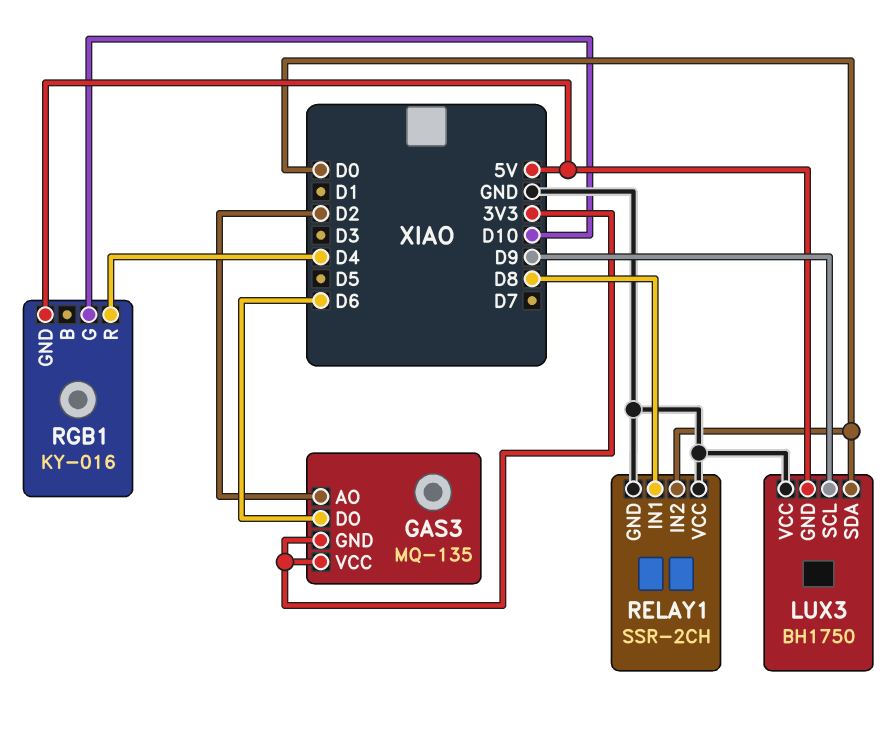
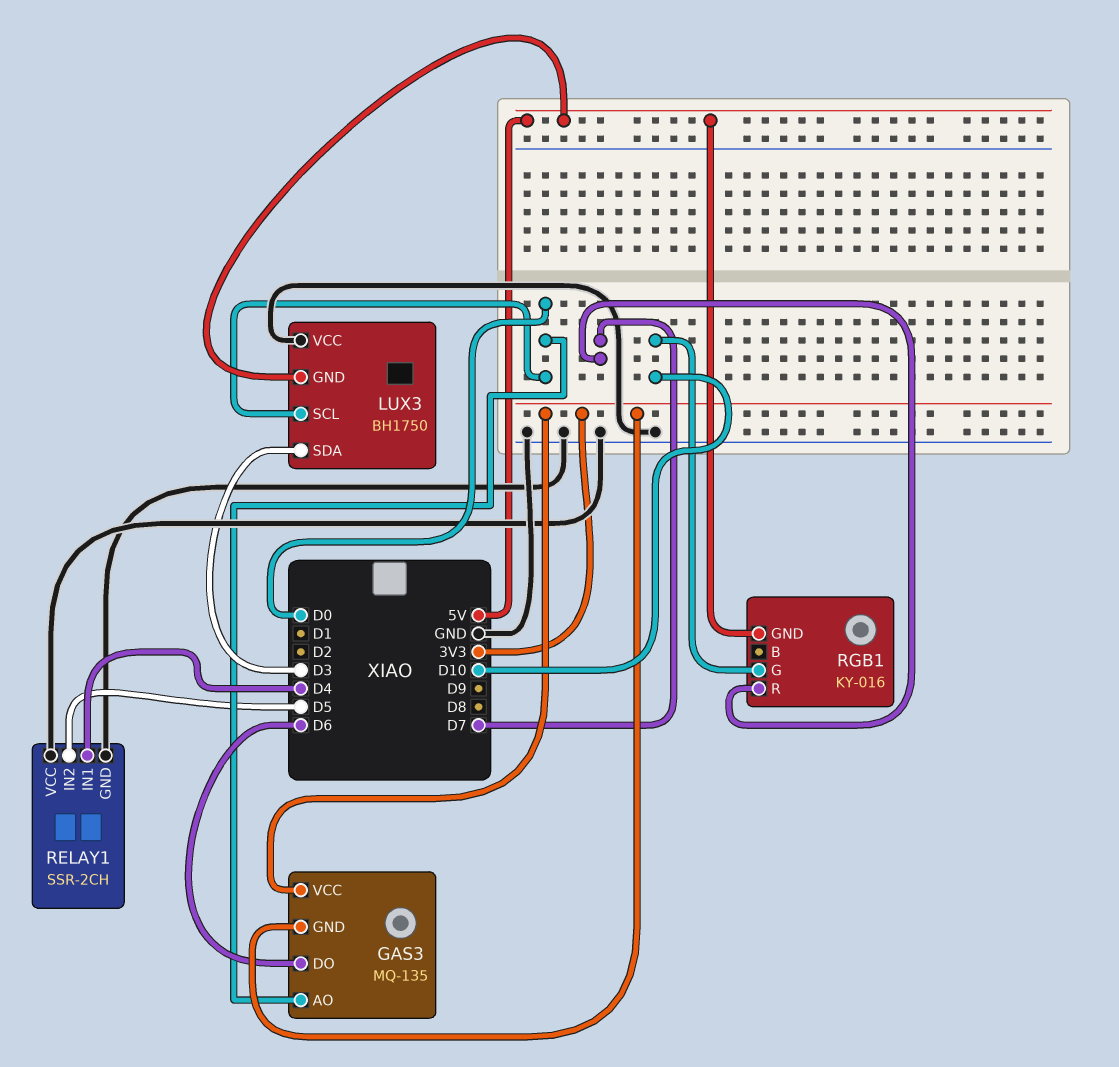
GAS3 pin AO: D2 -> D0
LUX3 pin SCL: D9 -> D0
LUX3 pin SDA: D0 -> D3
RELAY1 pin IN1: D8 -> D4
RELAY1 pin IN2: D0 -> D5
RGB1 pin R: D4 -> D7

